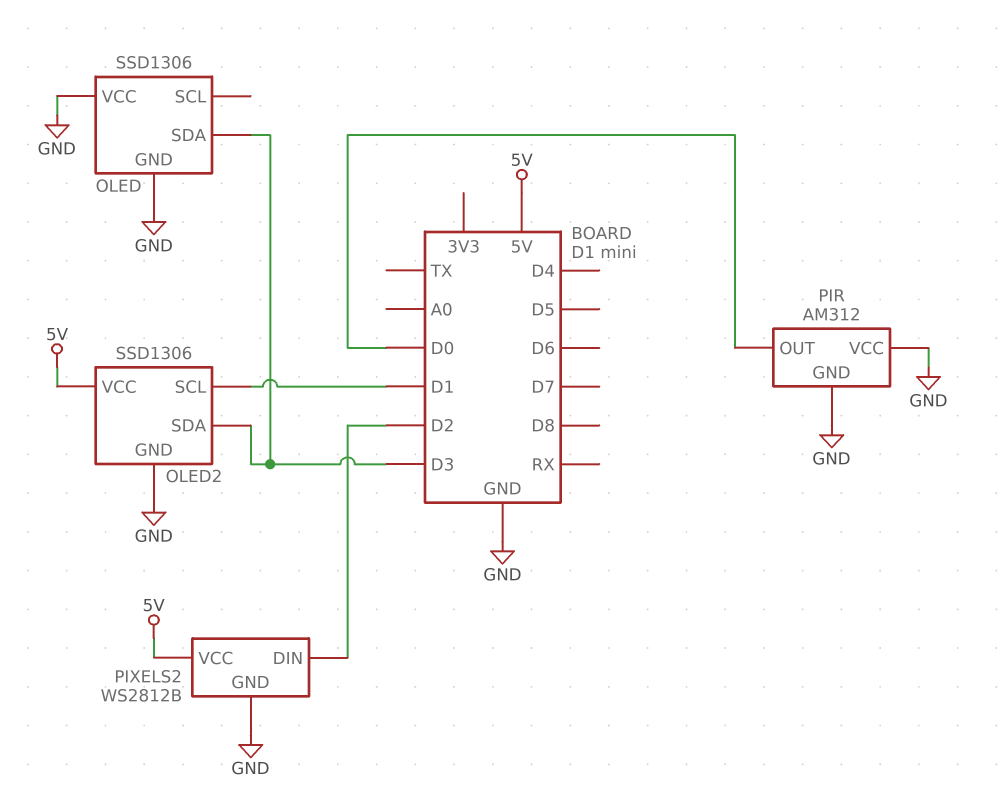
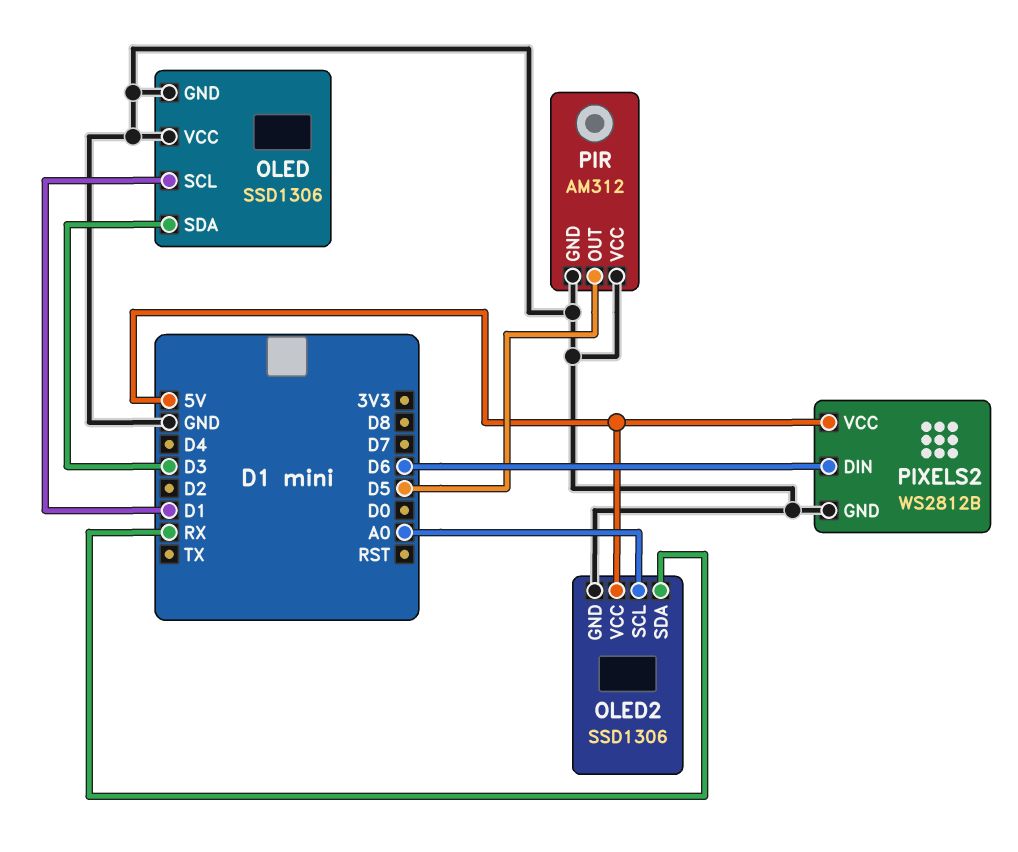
OLED pin SCL: none -> D1
OLED2 pin SCL: D1 -> A0
OLED2 pin SDA: D3 -> RX
PIR pin OUT: D0 -> D5
PIXELS2 pin DIN: D2 -> D6

